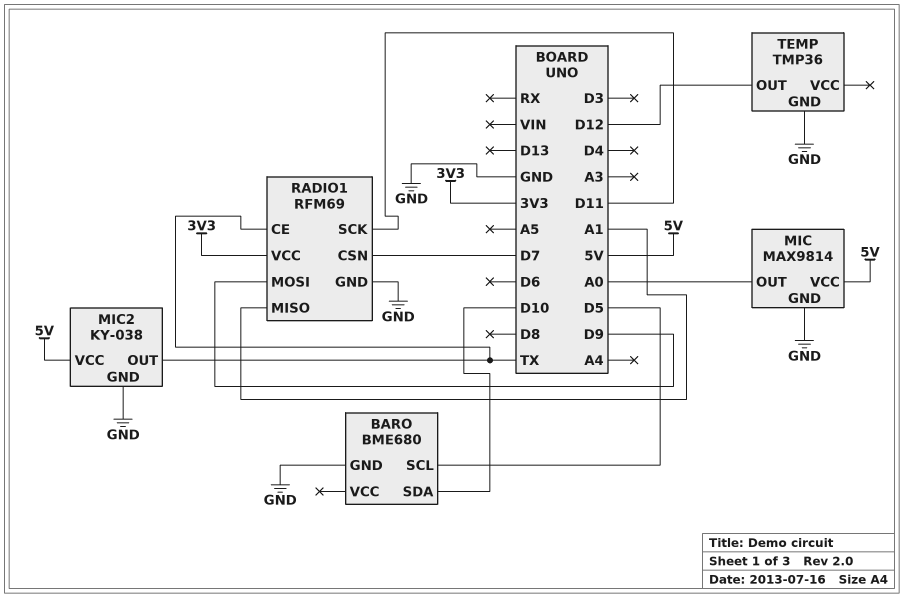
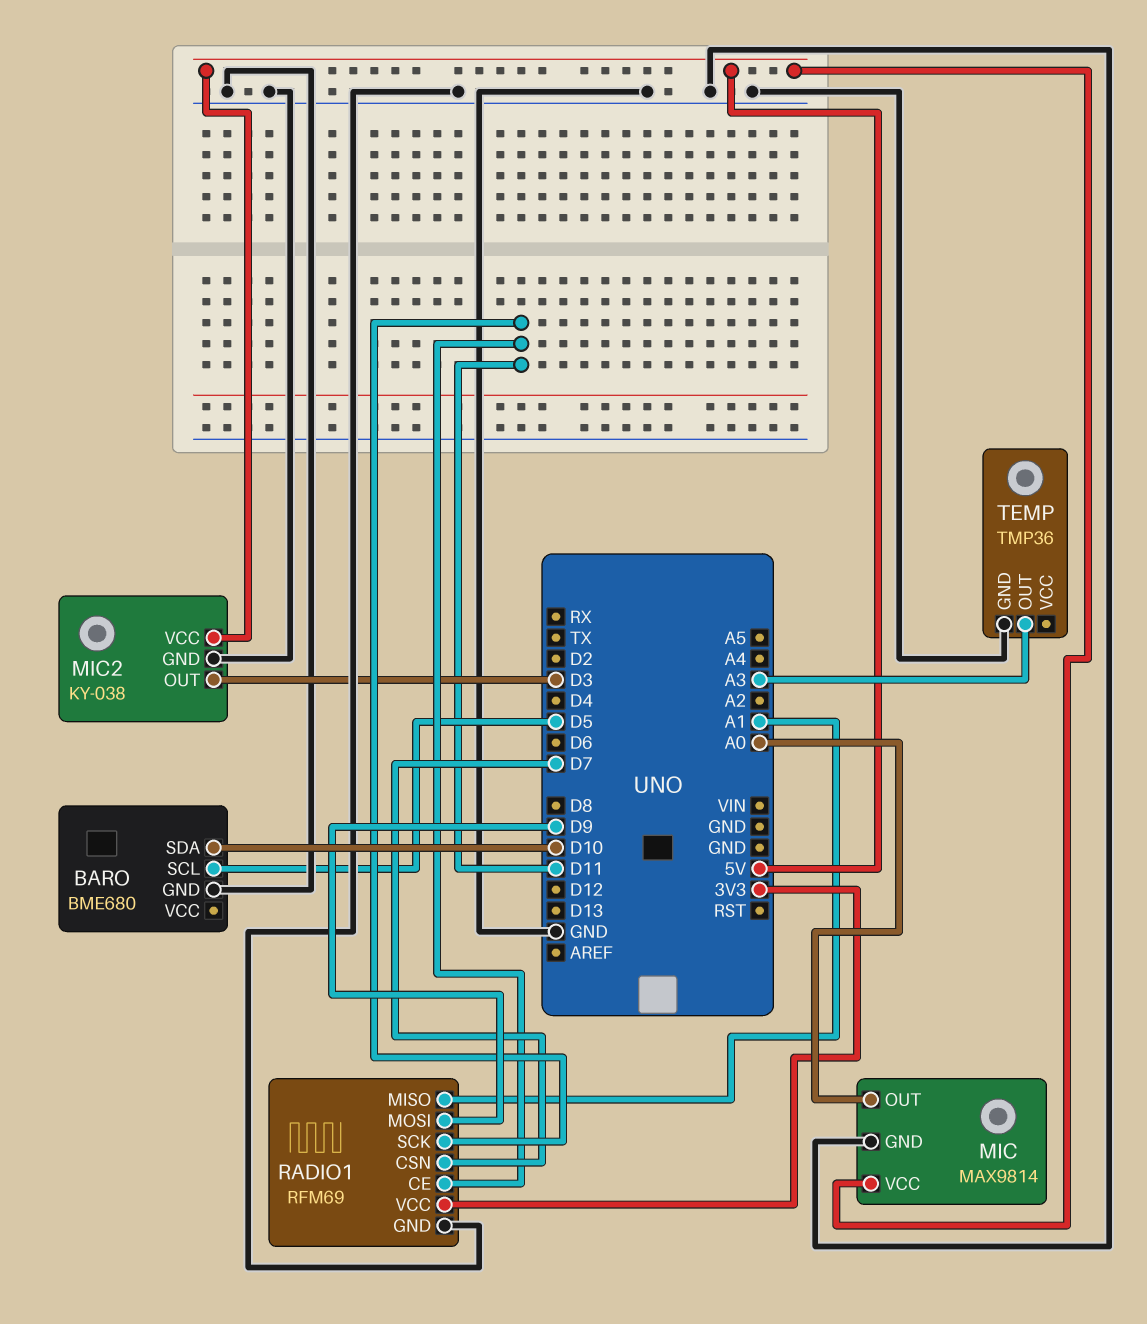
MIC2 pin OUT: TX -> D3
RADIO1 pin CE: TX -> D11
TEMP pin OUT: D12 -> A3

